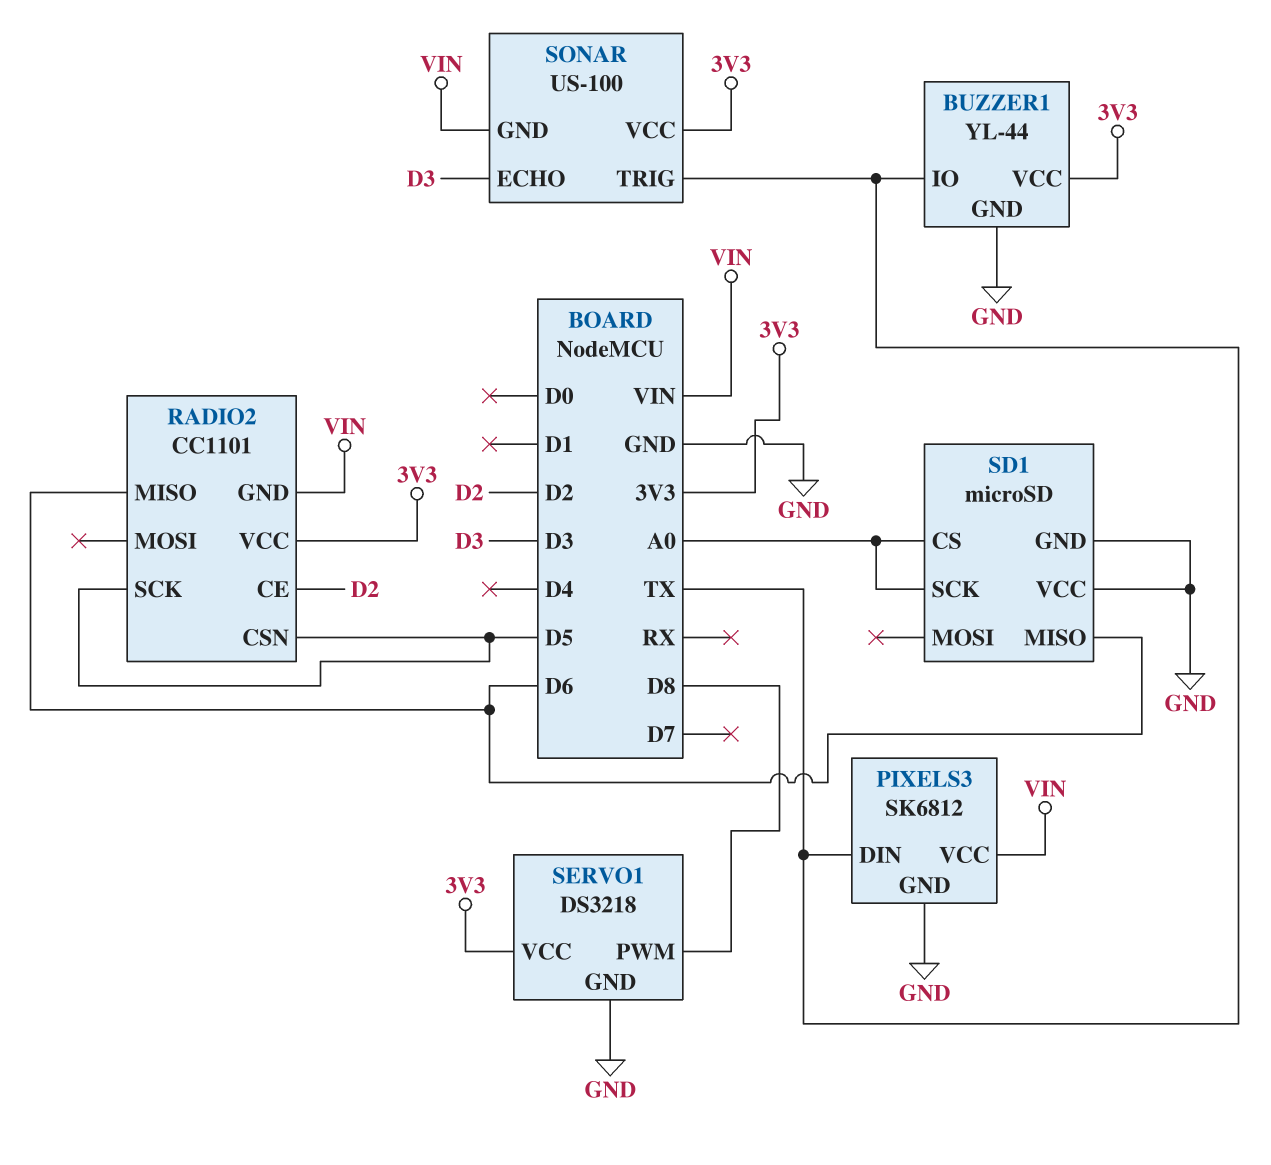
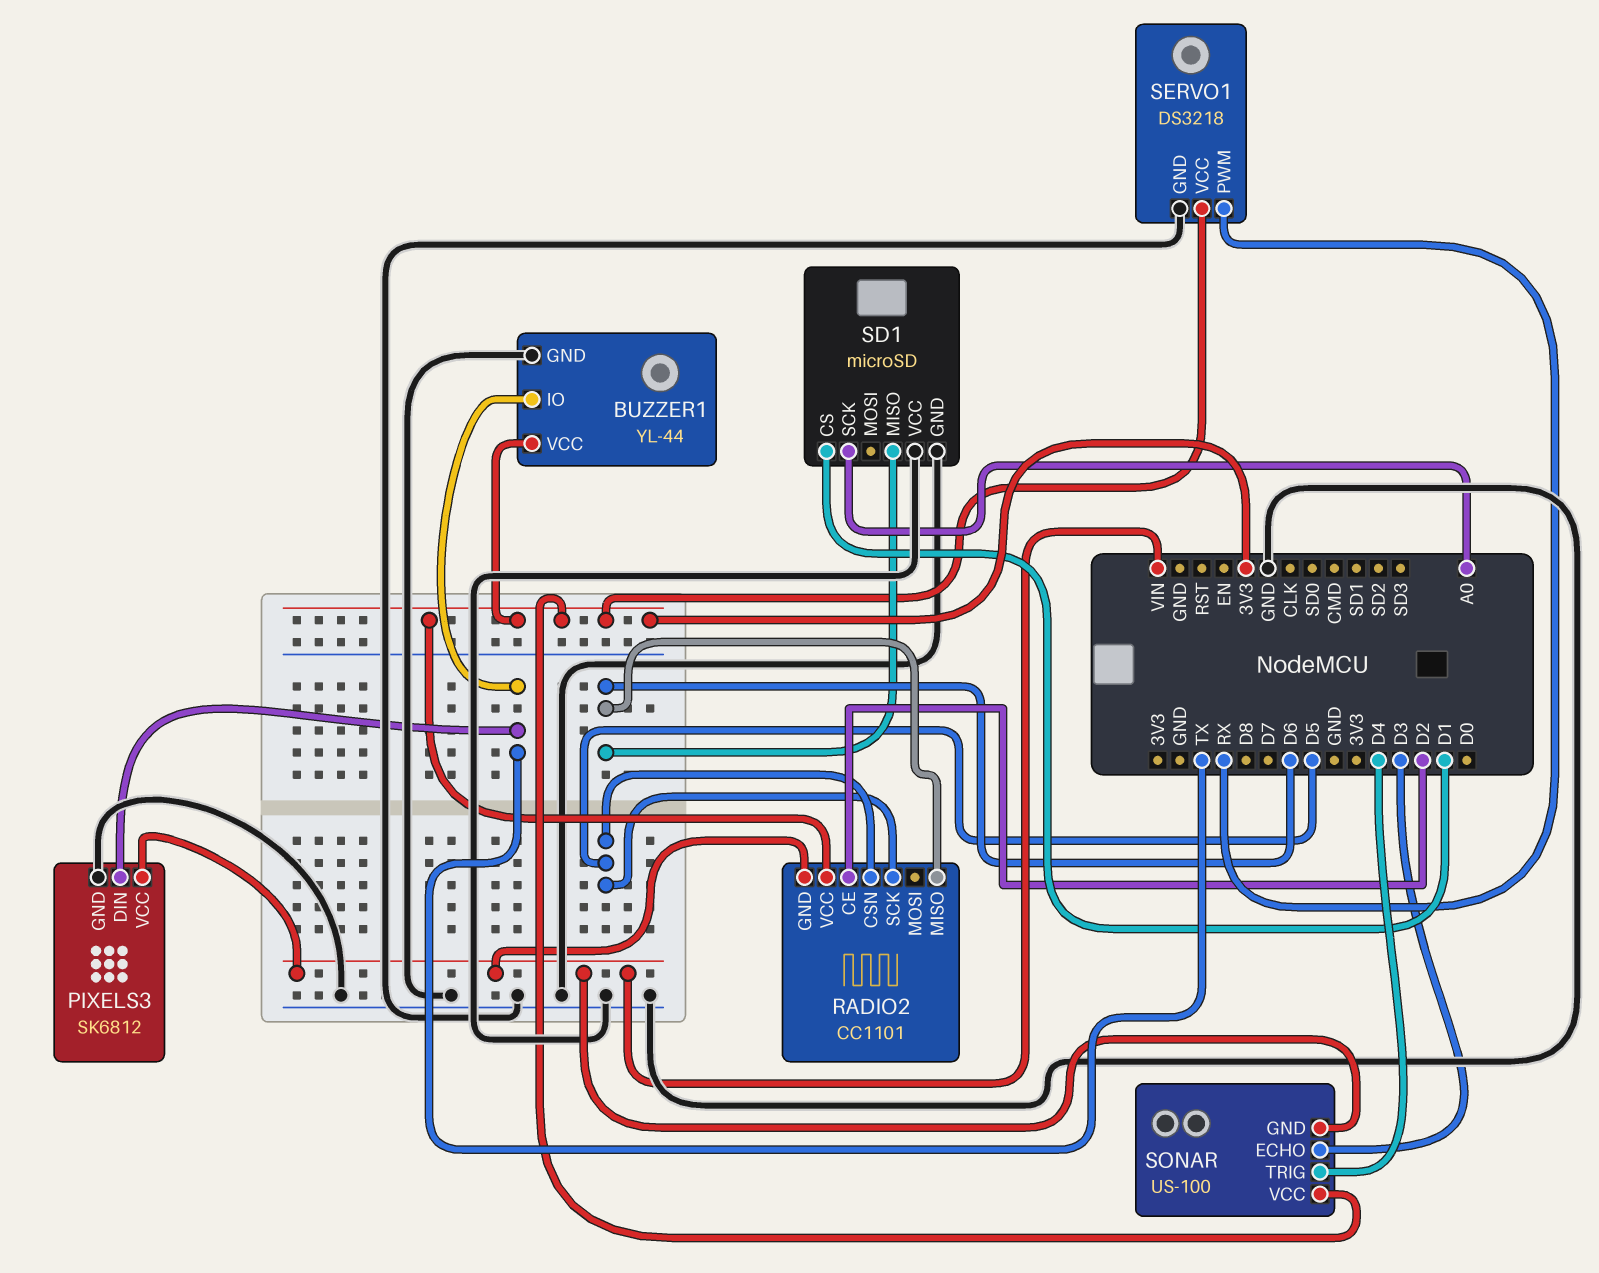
SD1 pin CS: A0 -> D1
SERVO1 pin PWM: D8 -> RX
SONAR pin TRIG: TX -> D4

